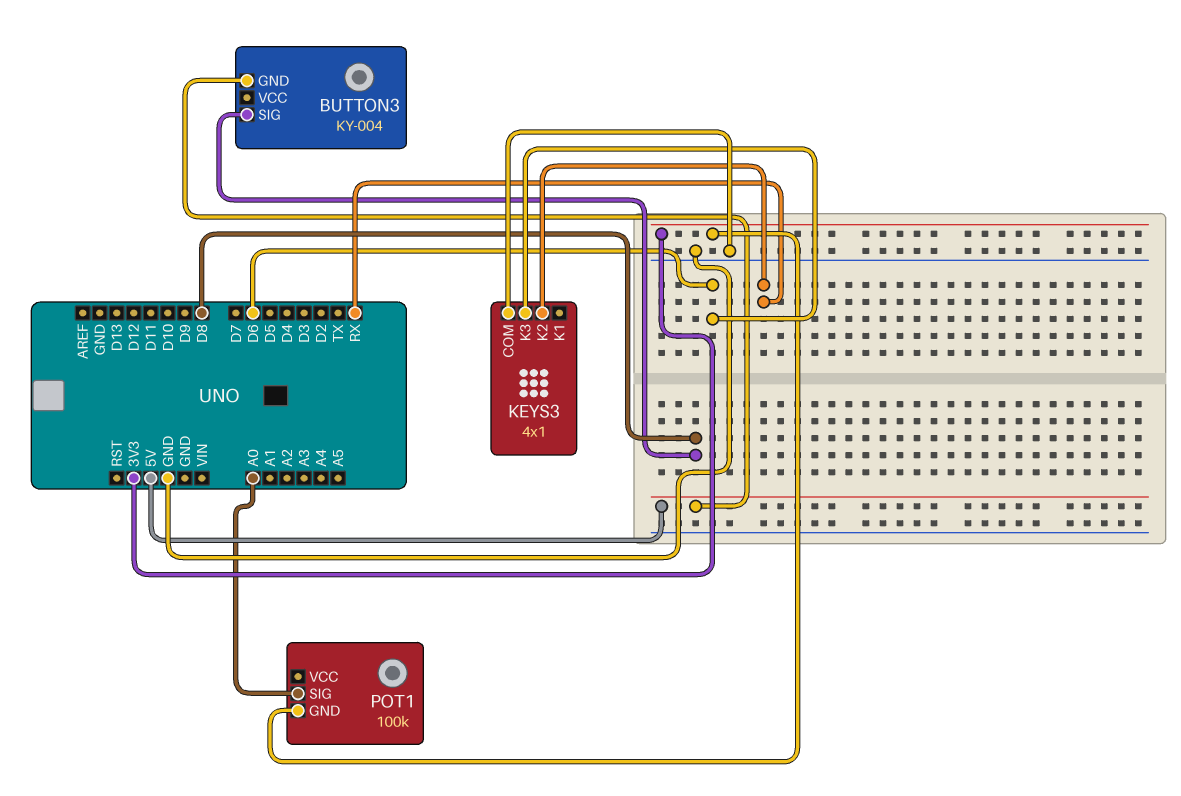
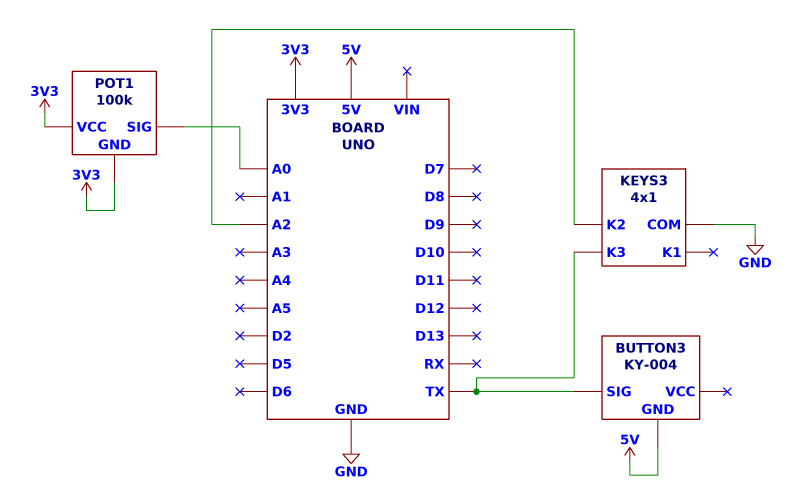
BUTTON3 pin SIG: D8 -> TX
KEYS3 pin K2: RX -> A2
KEYS3 pin K3: D6 -> TX
POT1 pin VCC: none -> 3V3

